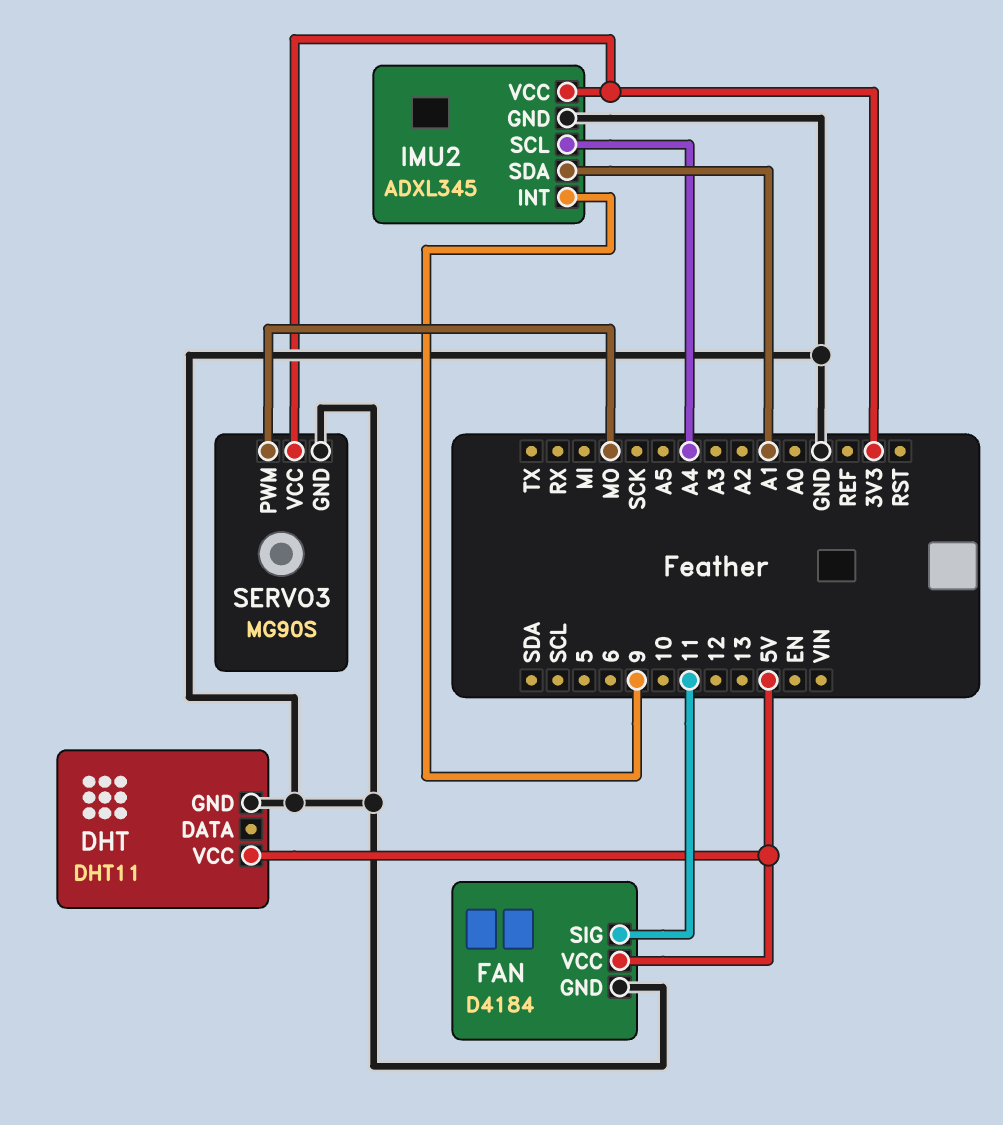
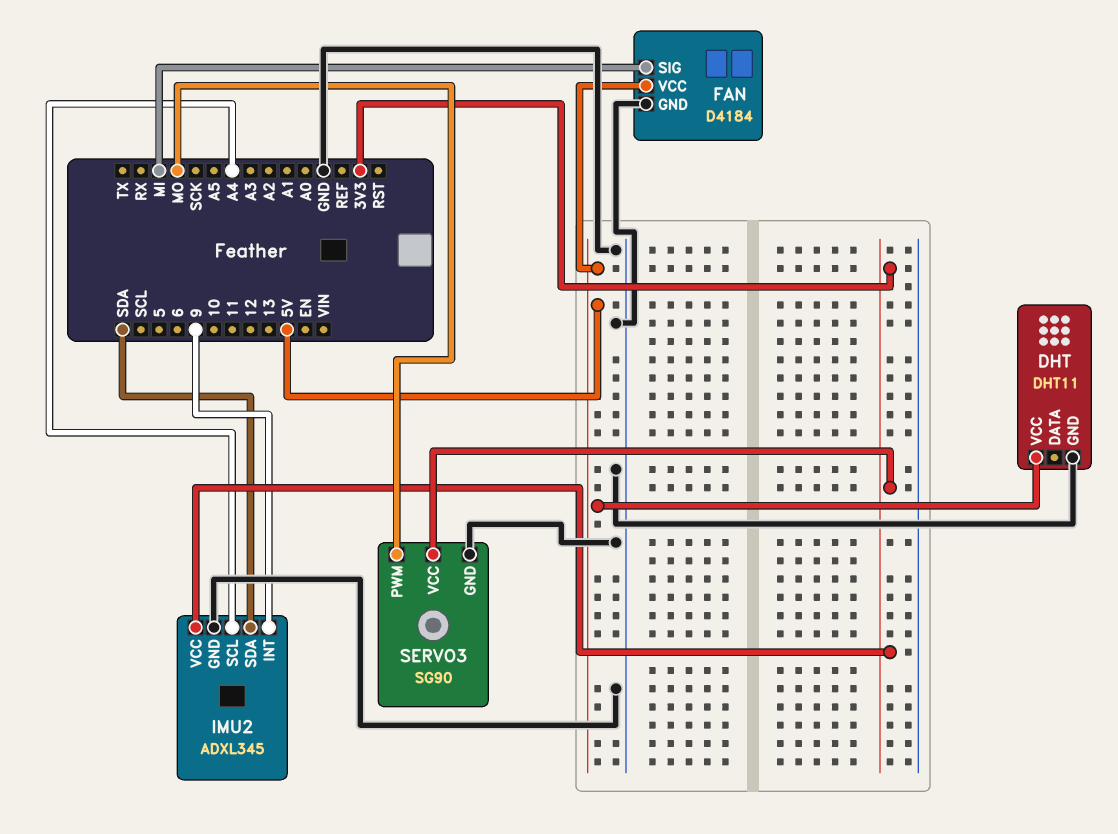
FAN pin SIG: 11 -> MI
IMU2 pin SDA: A1 -> SDA
SERVO3: MG90S -> SG90

